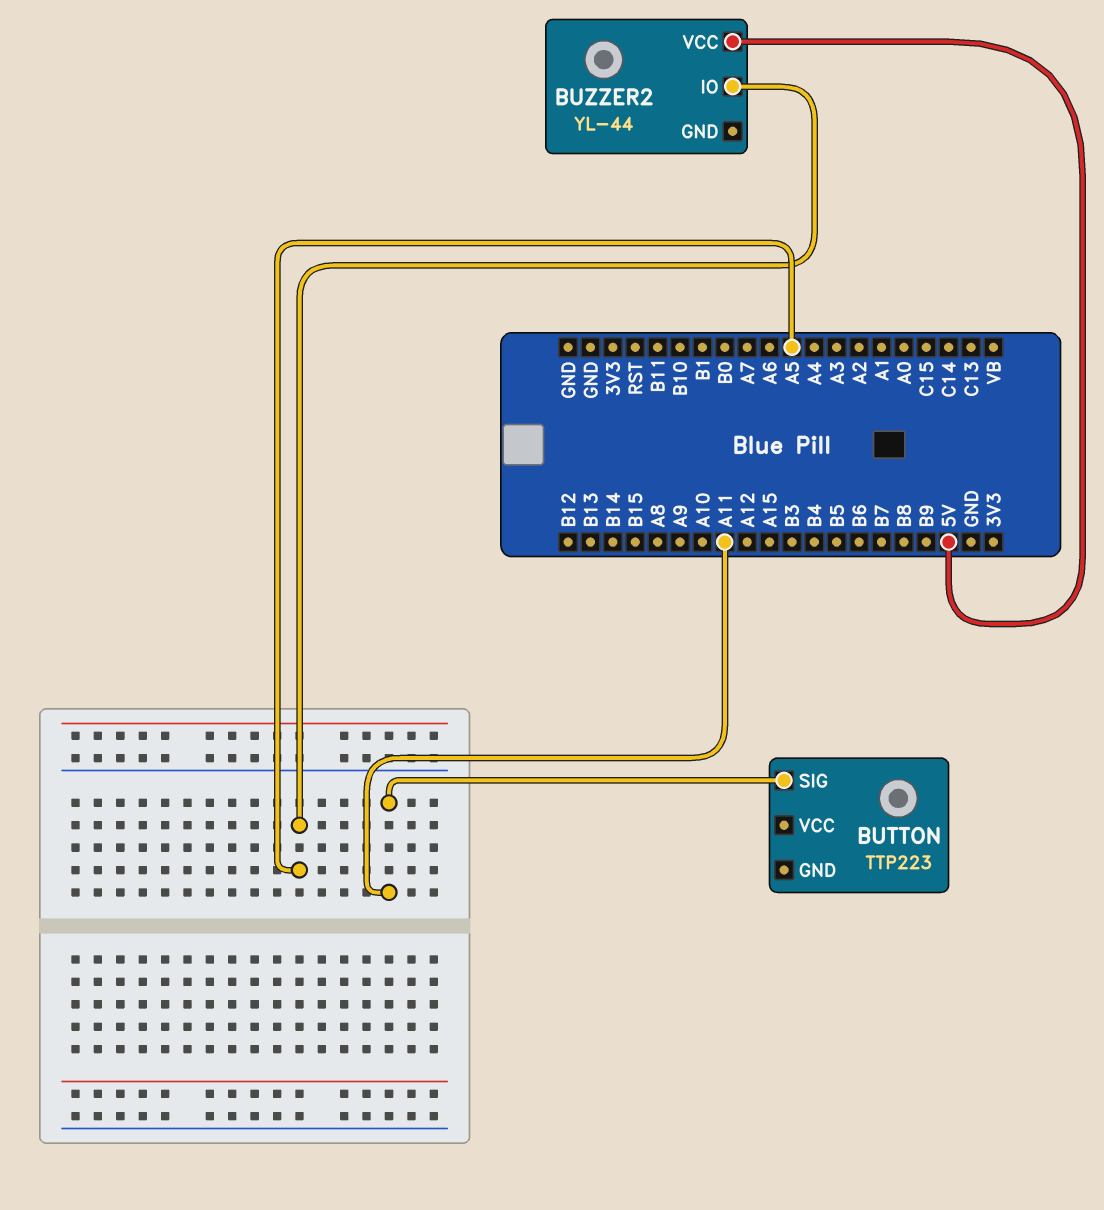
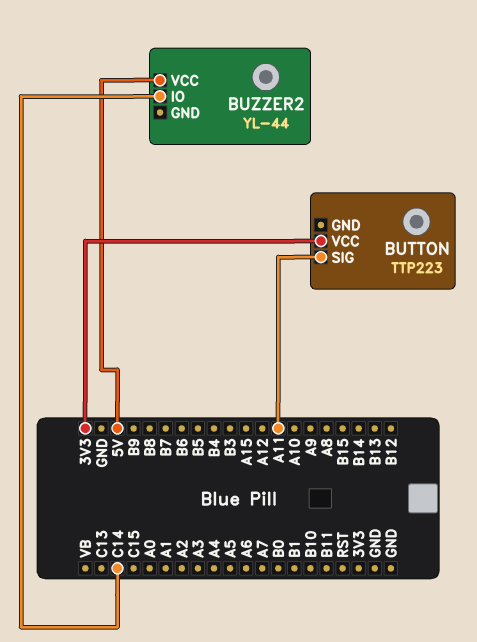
BUTTON pin VCC: none -> 3V3
BUZZER2 pin IO: A5 -> C14

